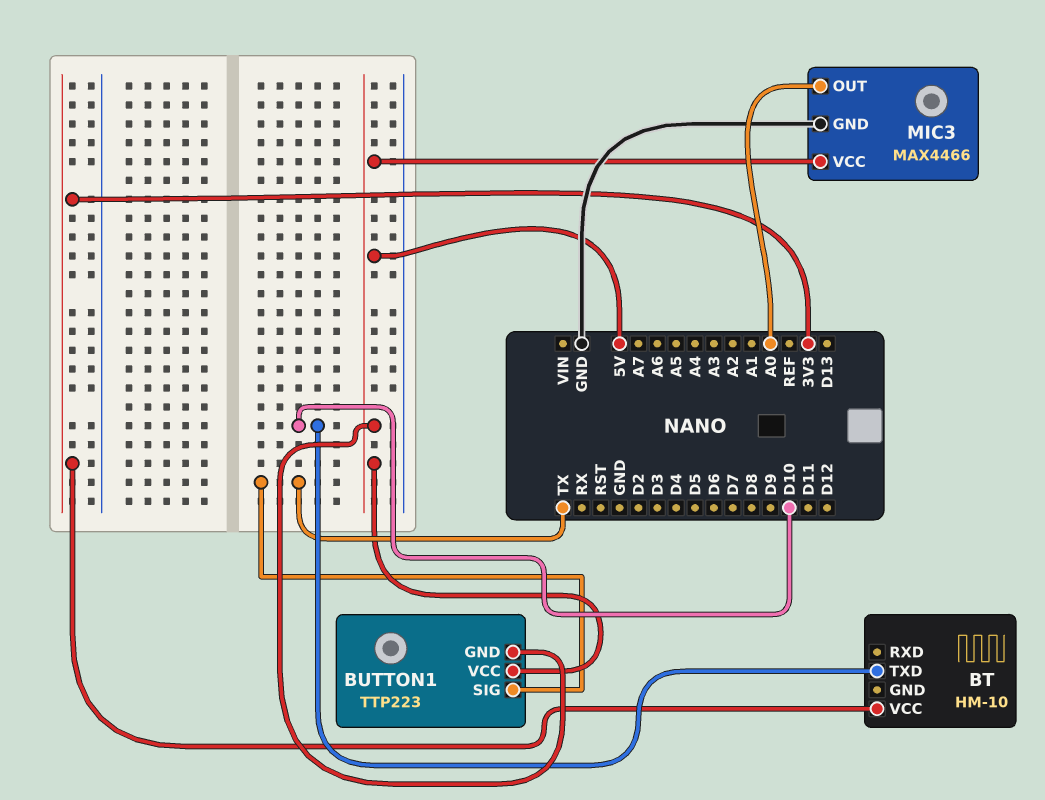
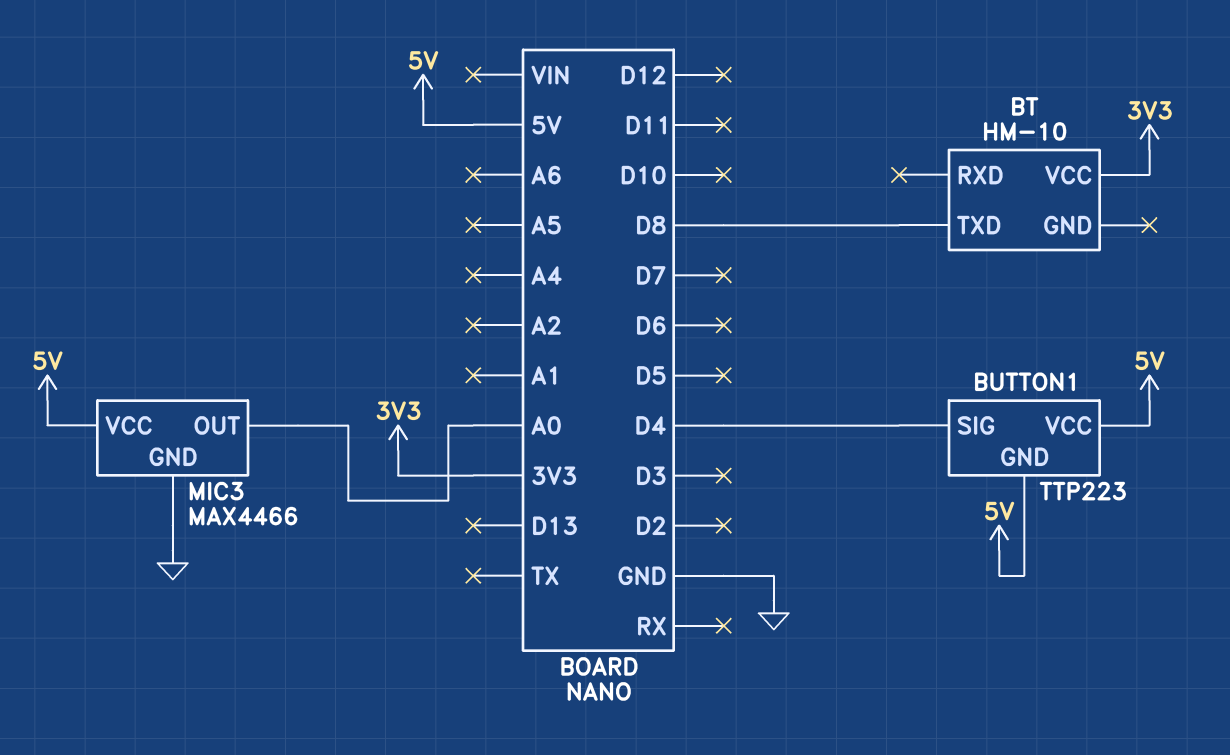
BT pin TXD: D10 -> D8
BUTTON1 pin SIG: TX -> D4

